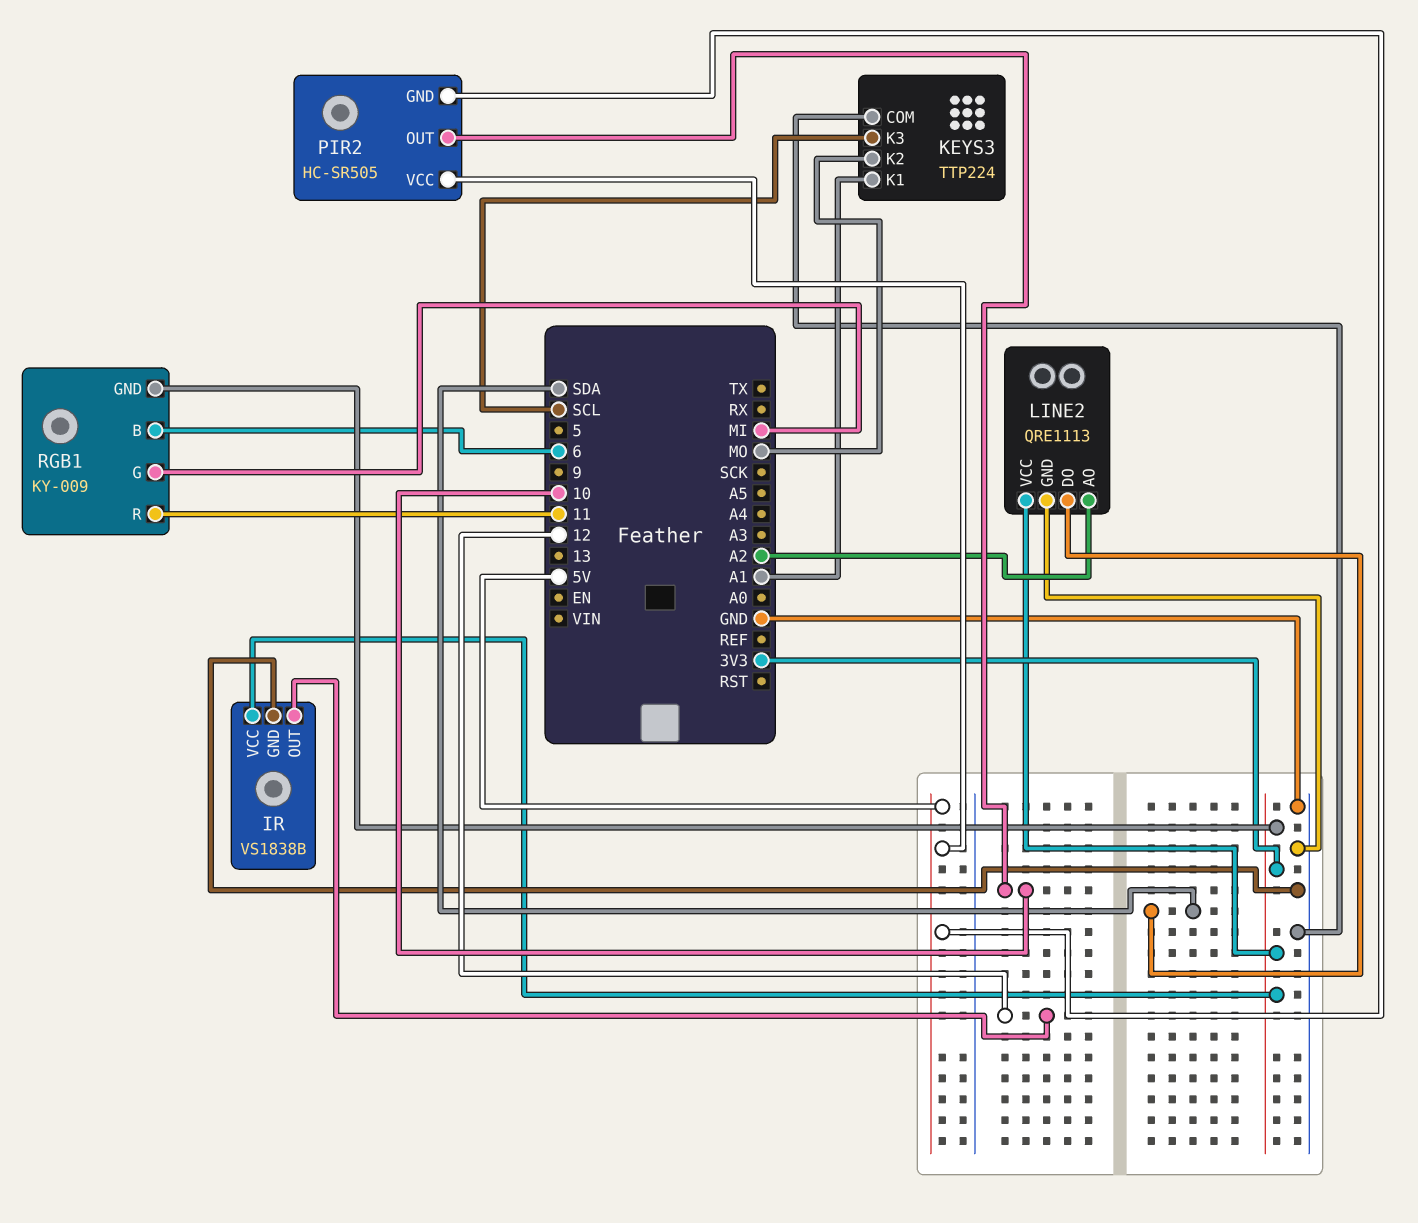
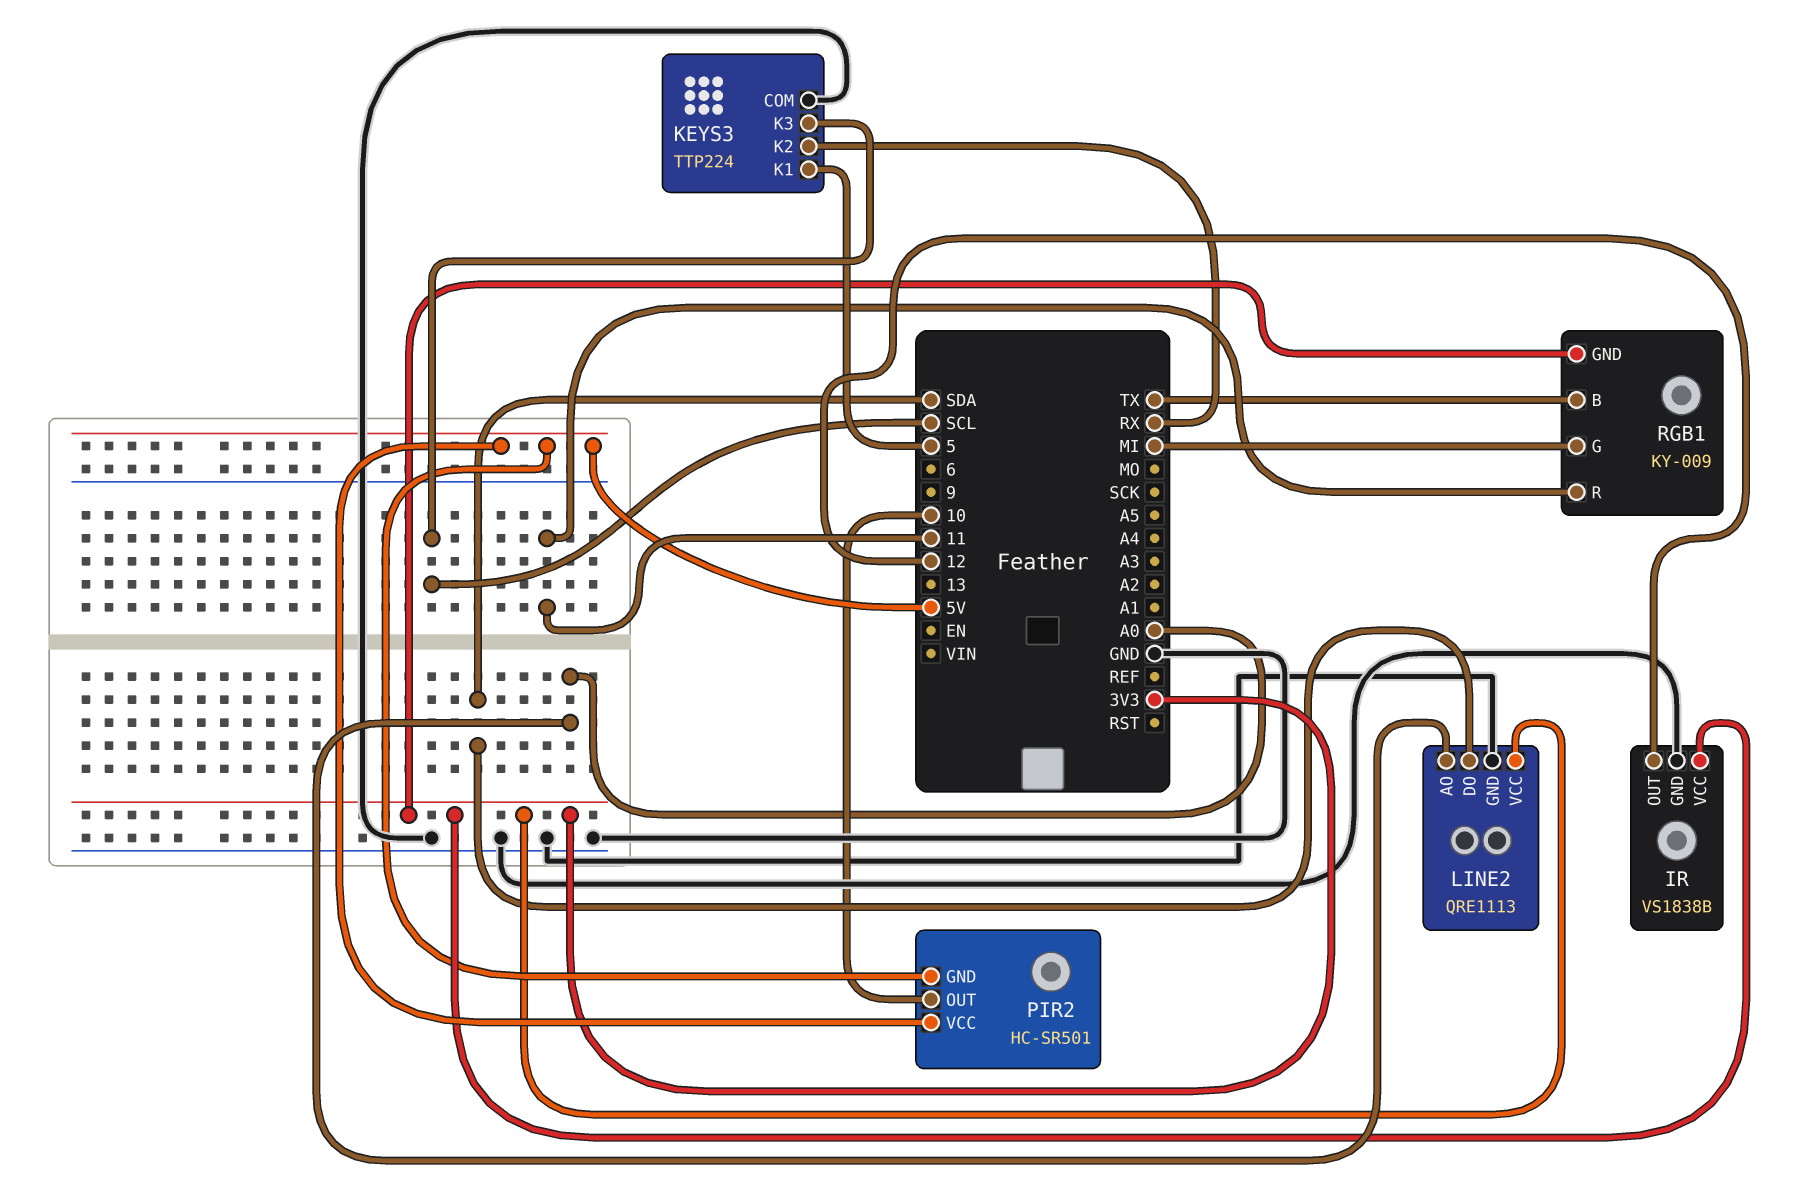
KEYS3 pin K1: A1 -> 5
KEYS3 pin K2: MO -> RX
LINE2 pin AO: A2 -> A0
PIR2: HC-SR505 -> HC-SR501
RGB1 pin B: 6 -> TX

